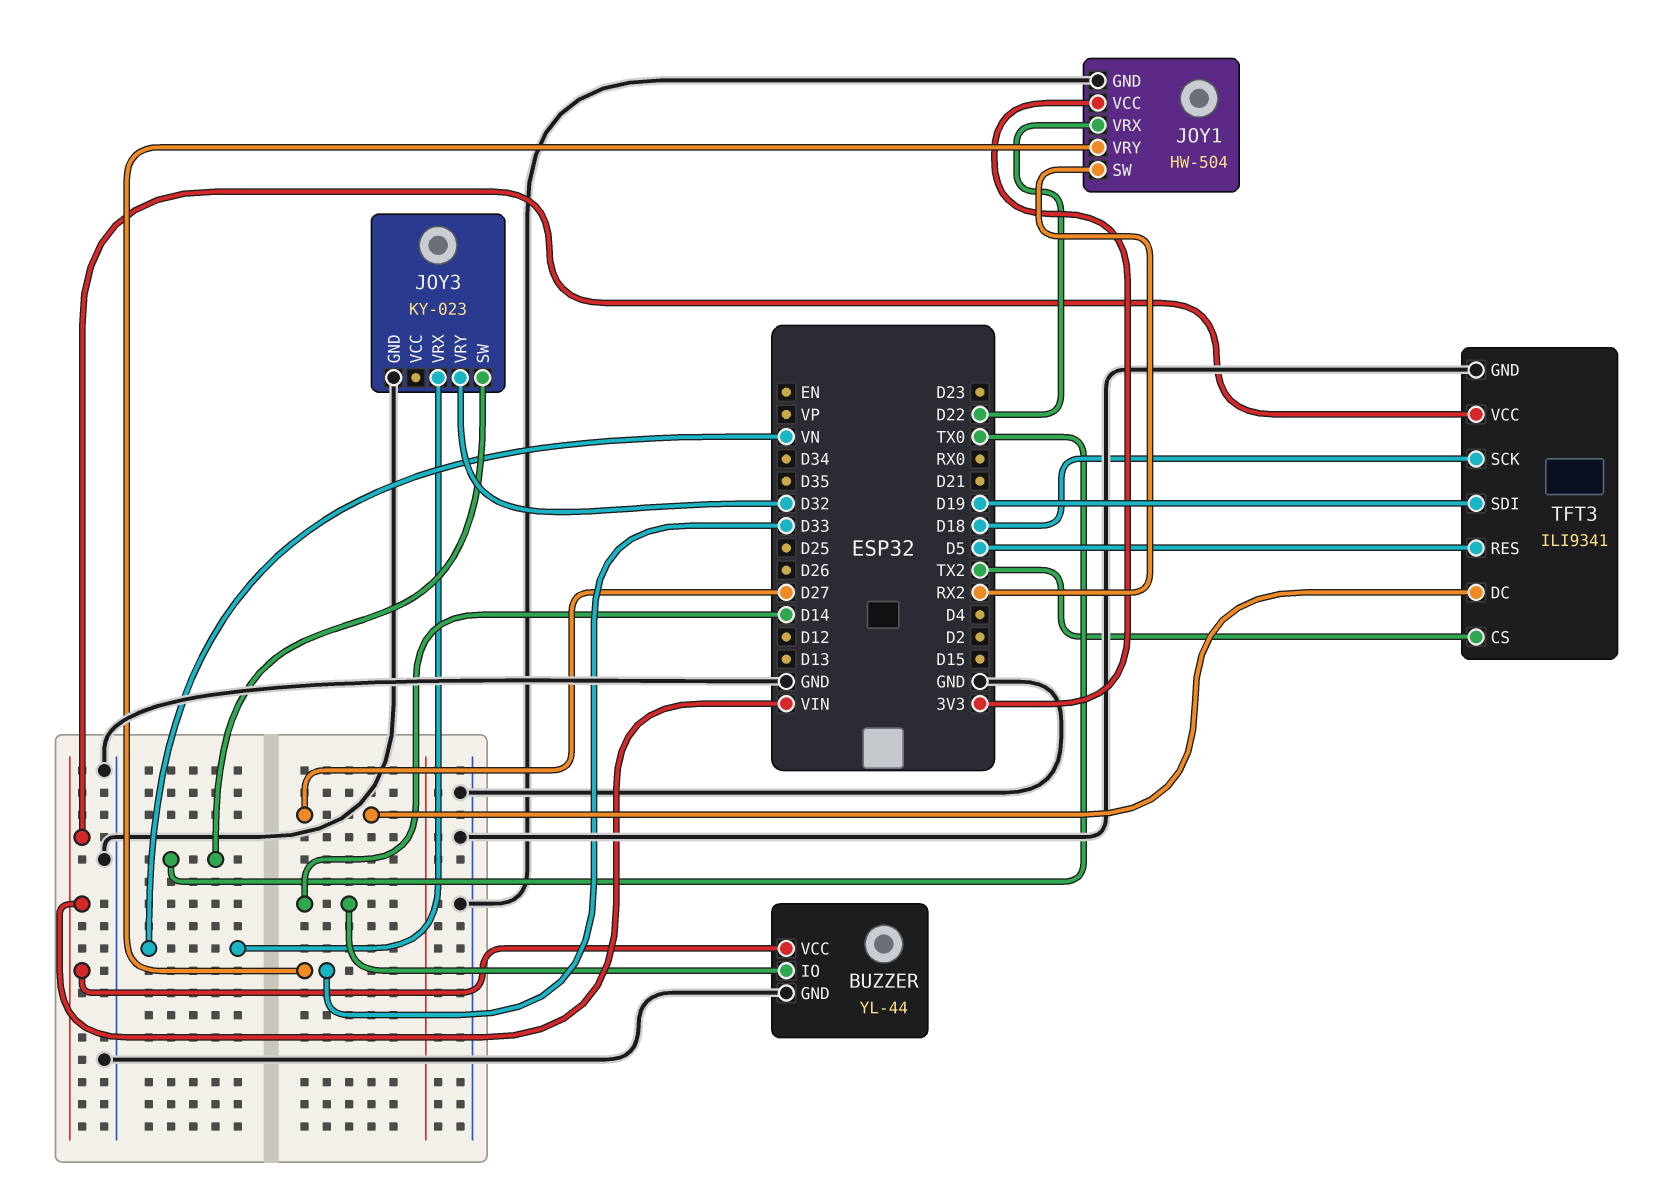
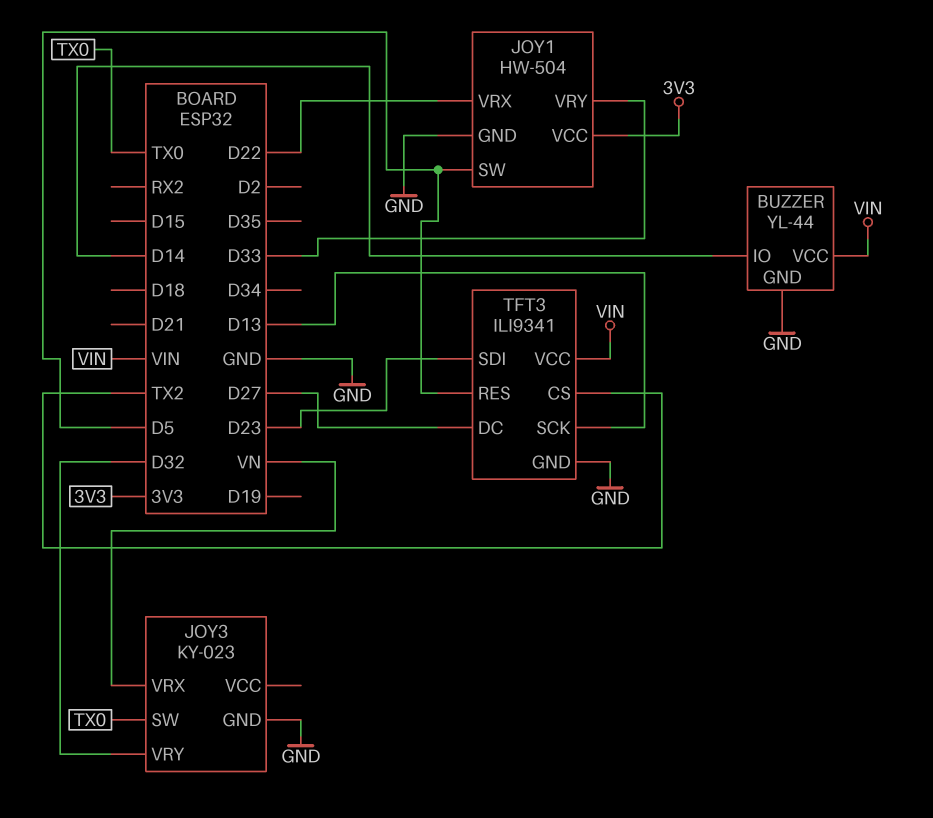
JOY1 pin SW: RX2 -> D5
TFT3 pin SCK: D18 -> D13
TFT3 pin SDI: D19 -> D23

